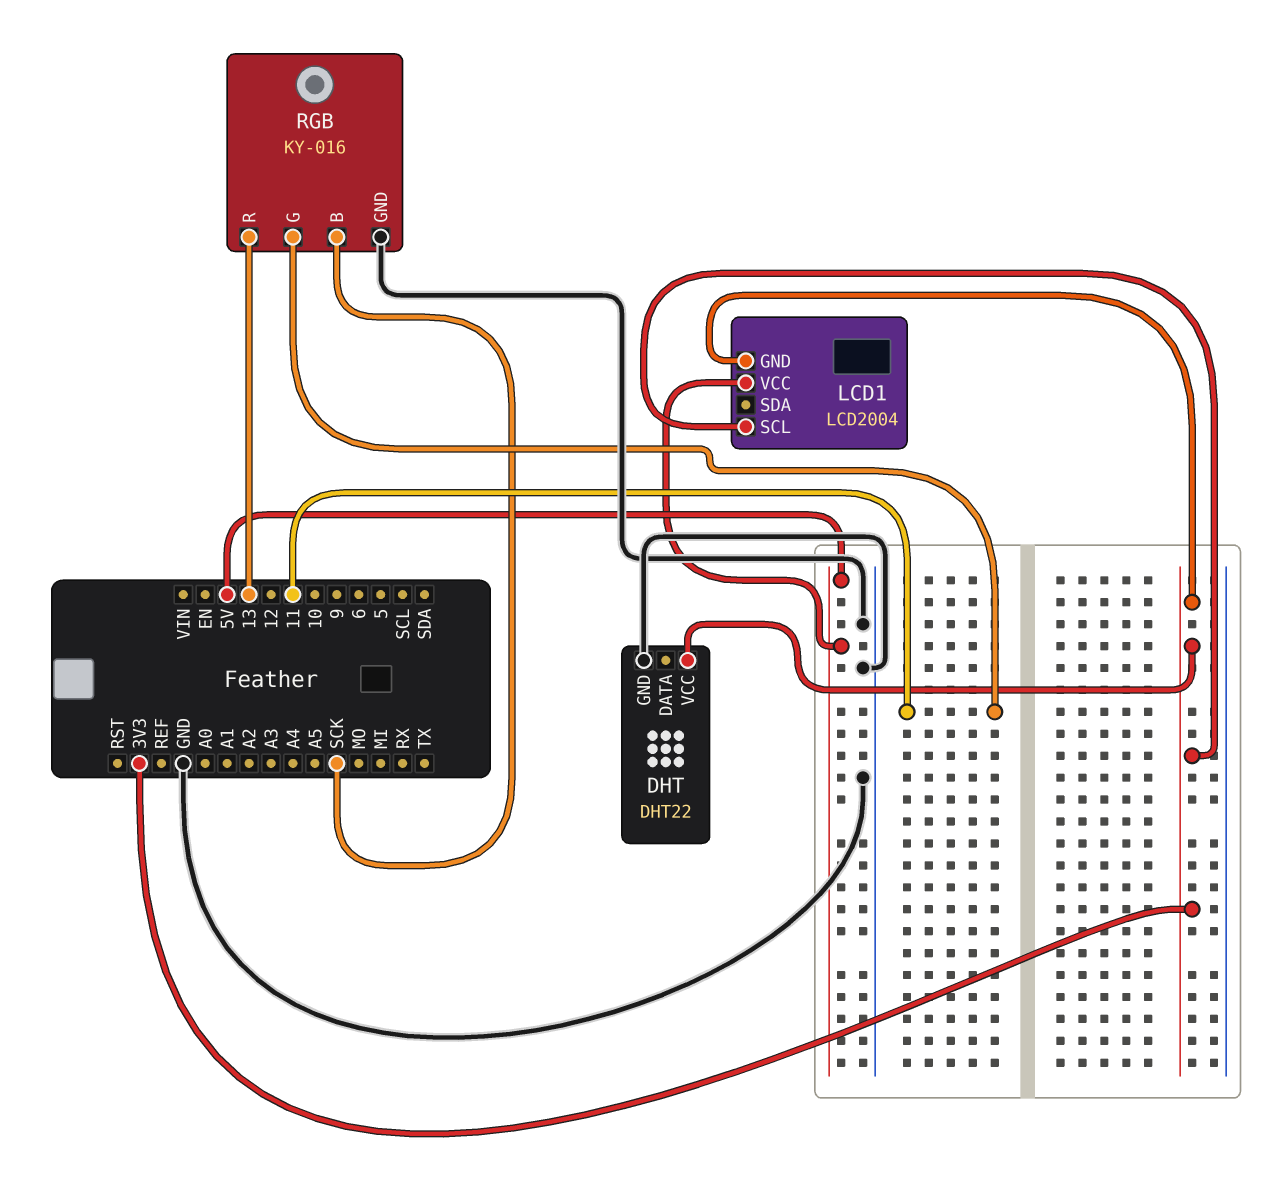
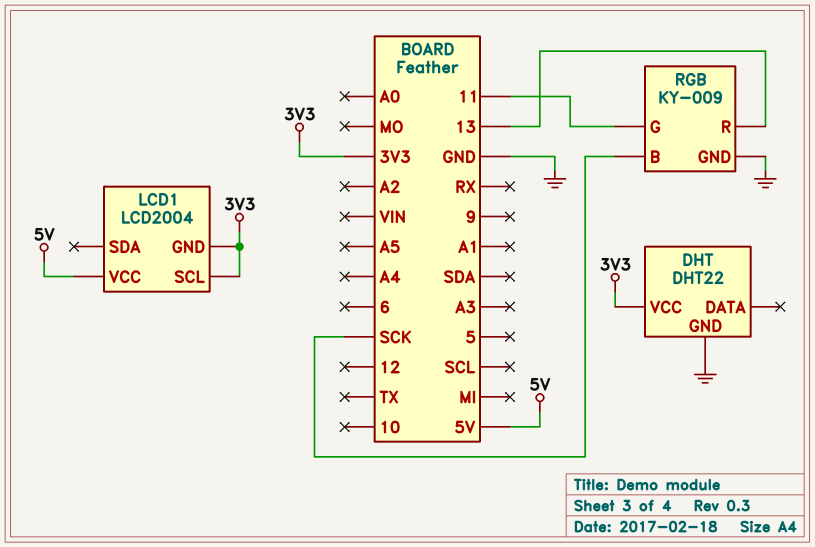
RGB: KY-016 -> KY-009

